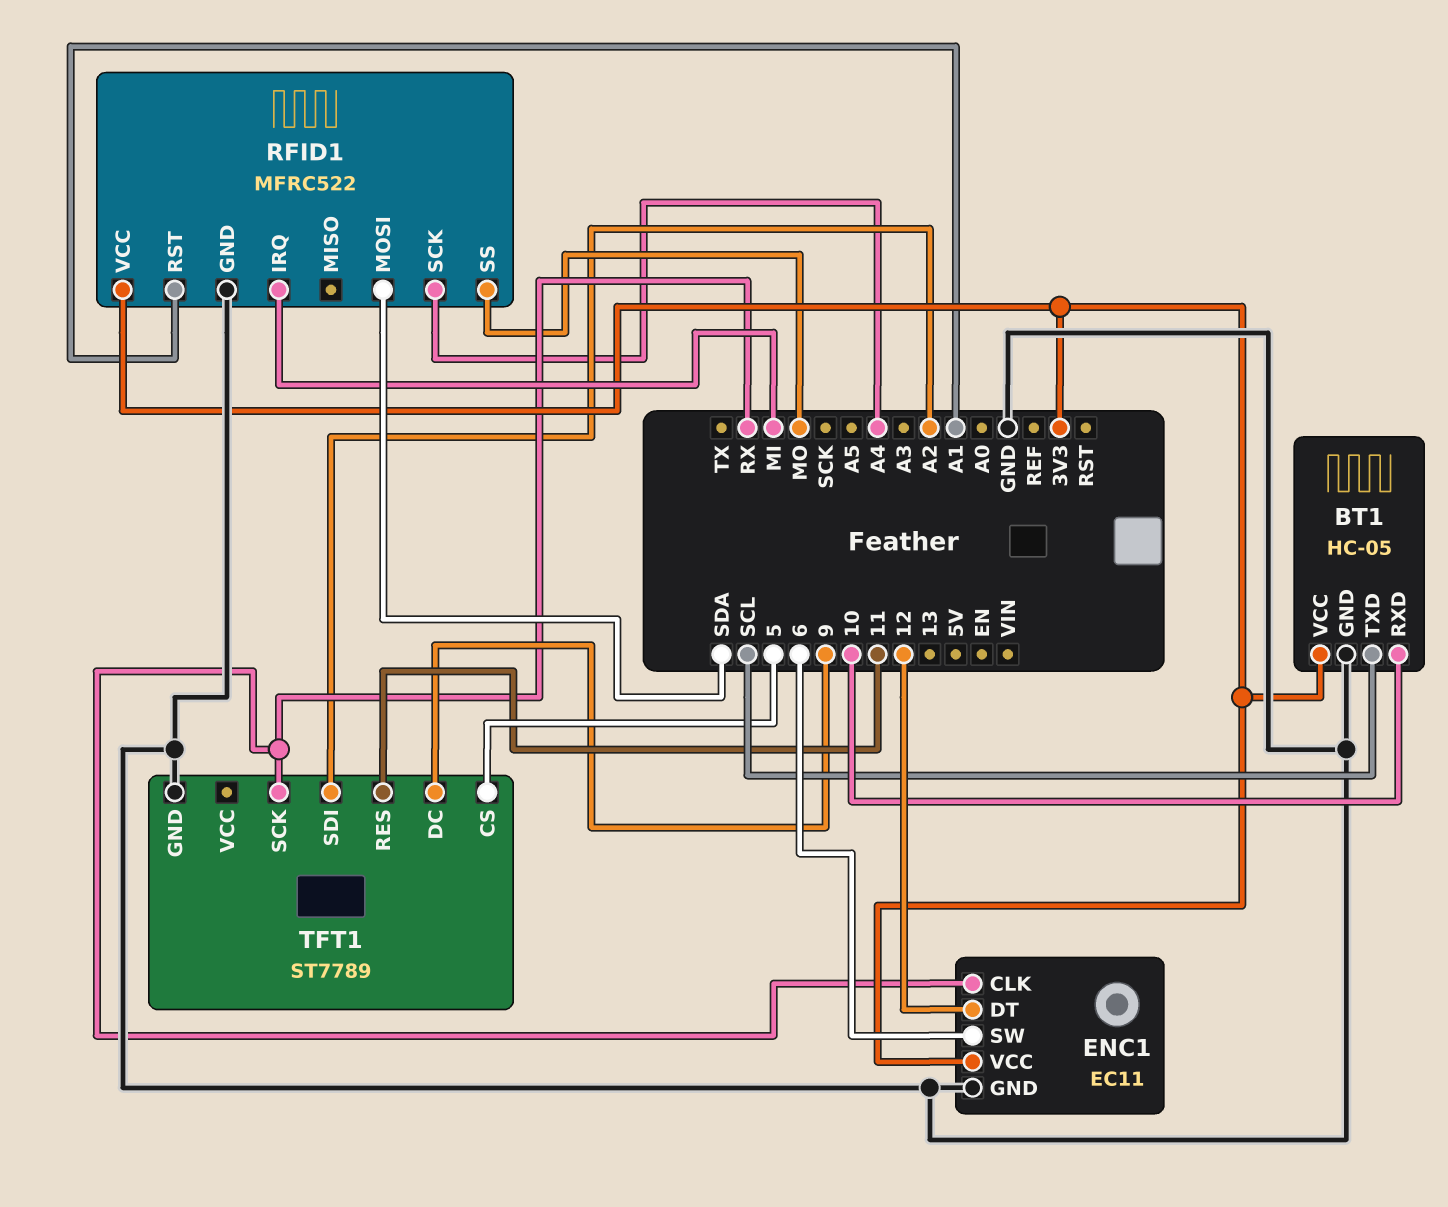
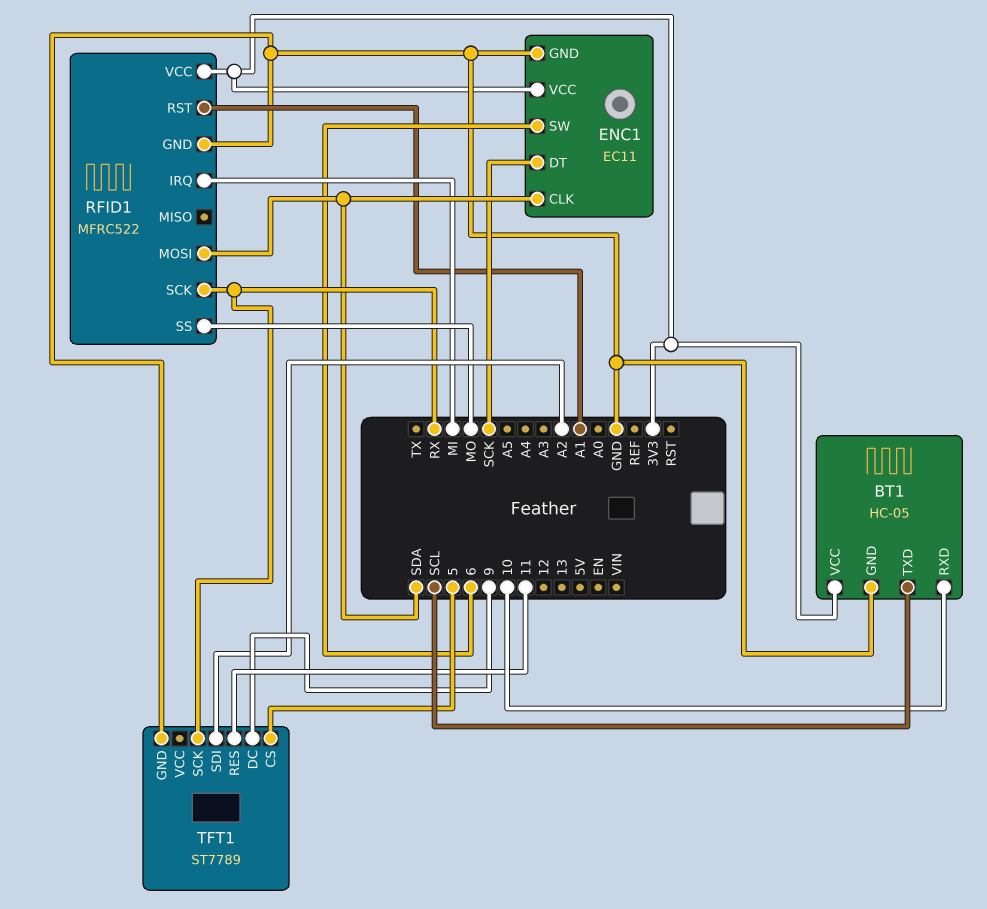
ENC1 pin CLK: RX -> SDA
ENC1 pin DT: 12 -> SCK
RFID1 pin SCK: A4 -> RX

